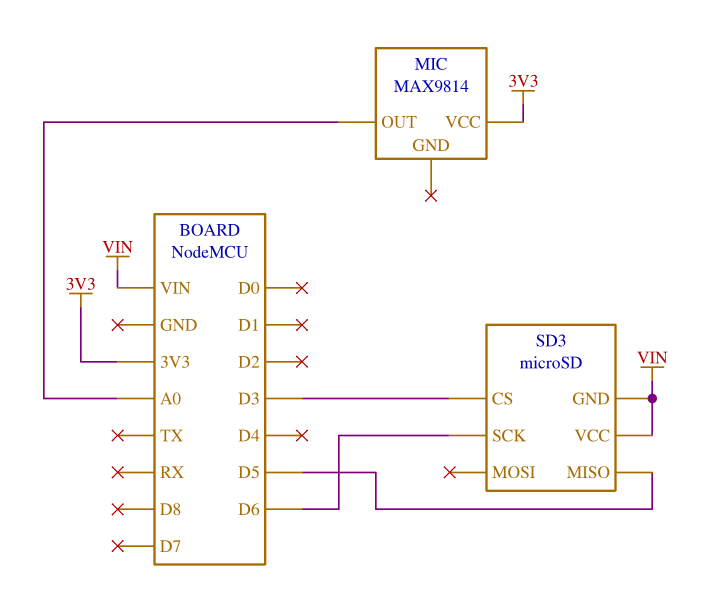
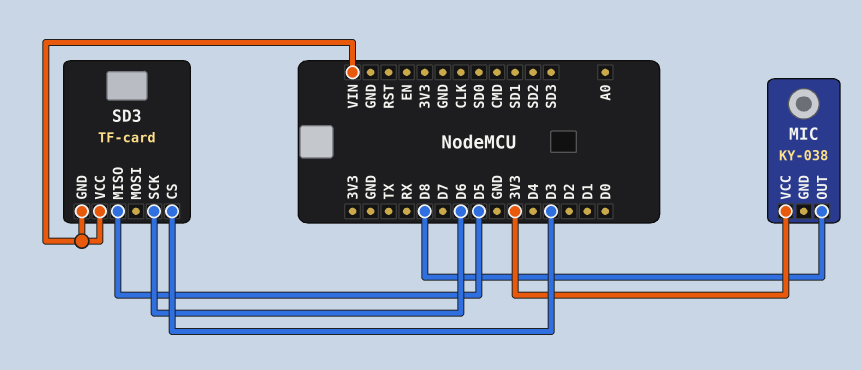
MIC: MAX9814 -> KY-038
MIC pin OUT: A0 -> D8
SD3: microSD -> TF-card

